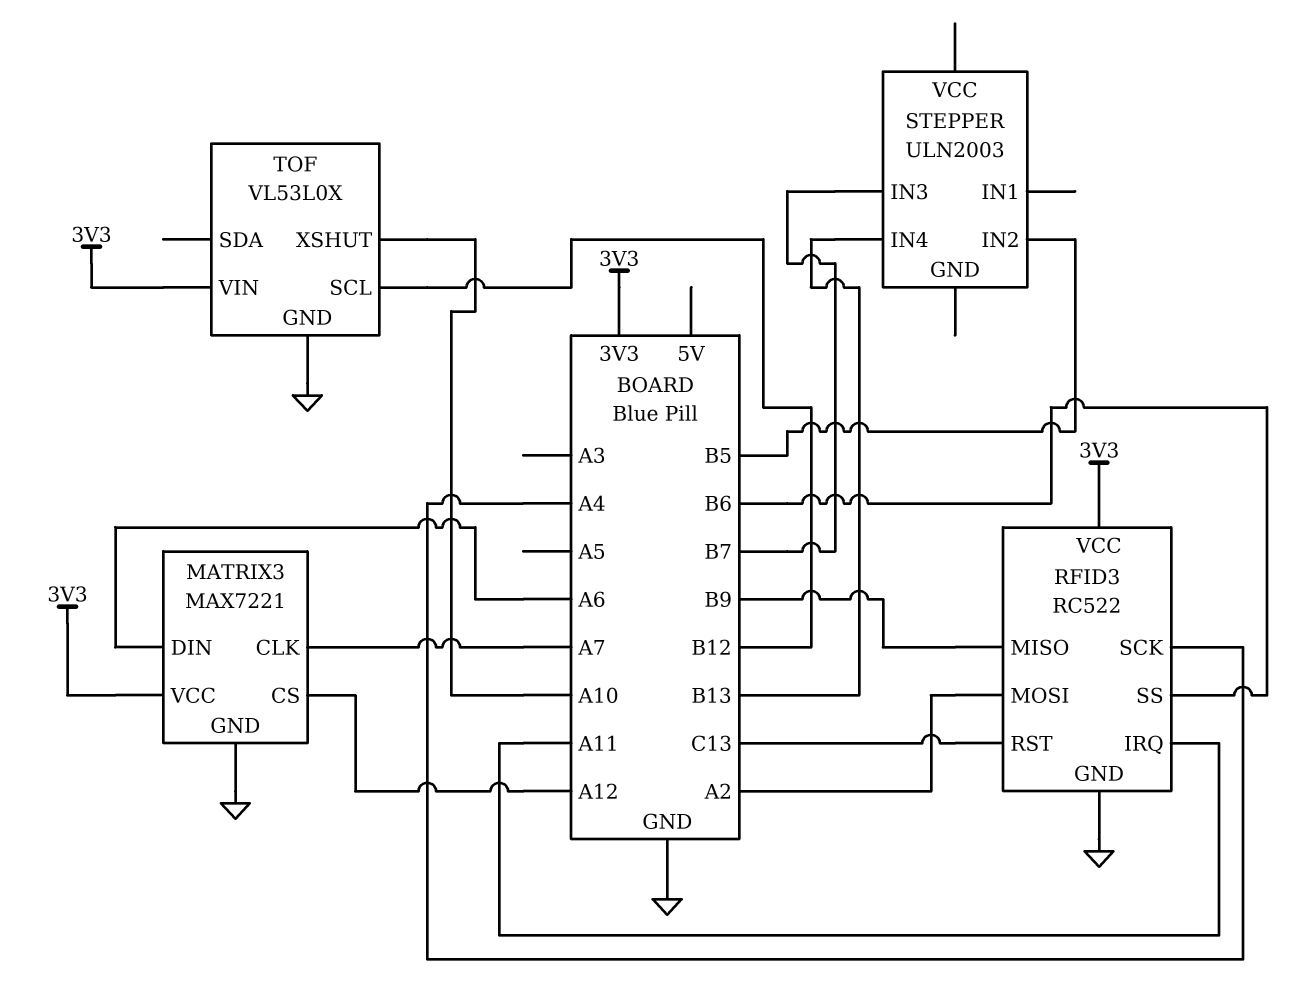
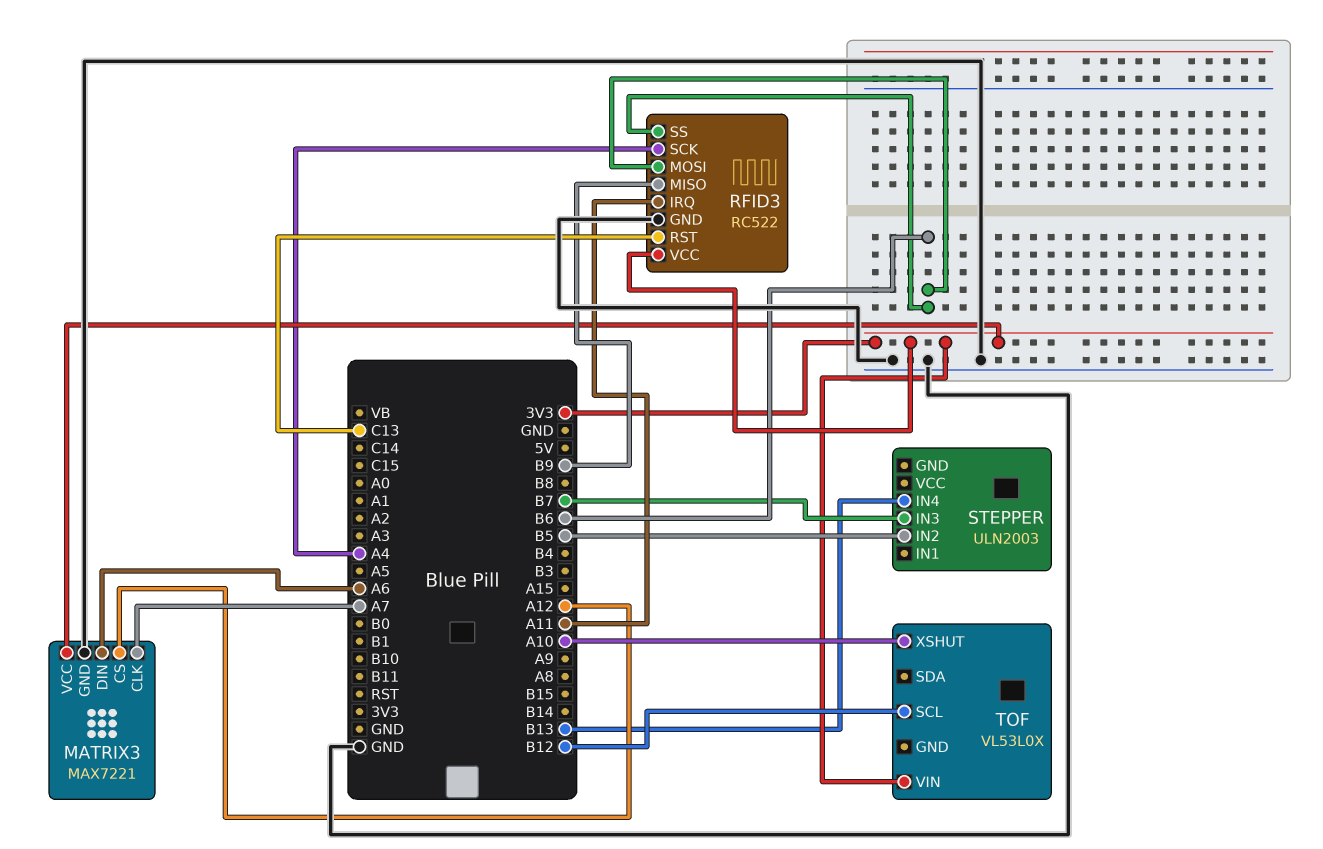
RFID3 pin MOSI: A2 -> B6
TOF pin GND: GND -> none

